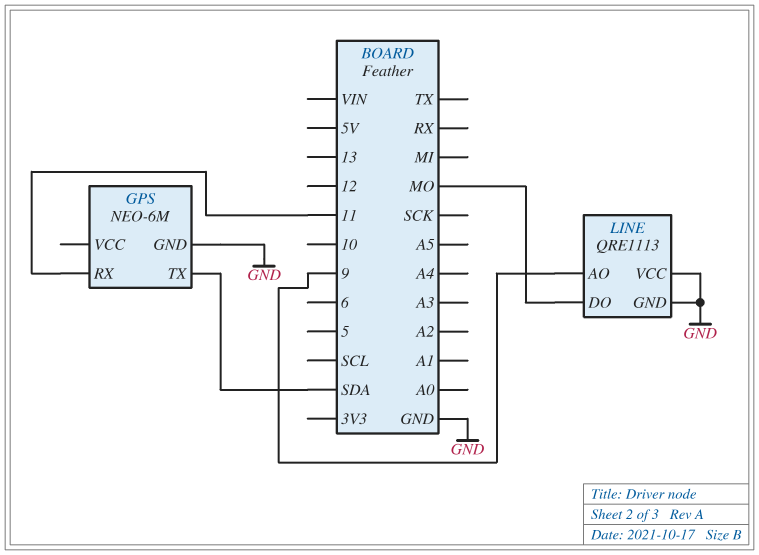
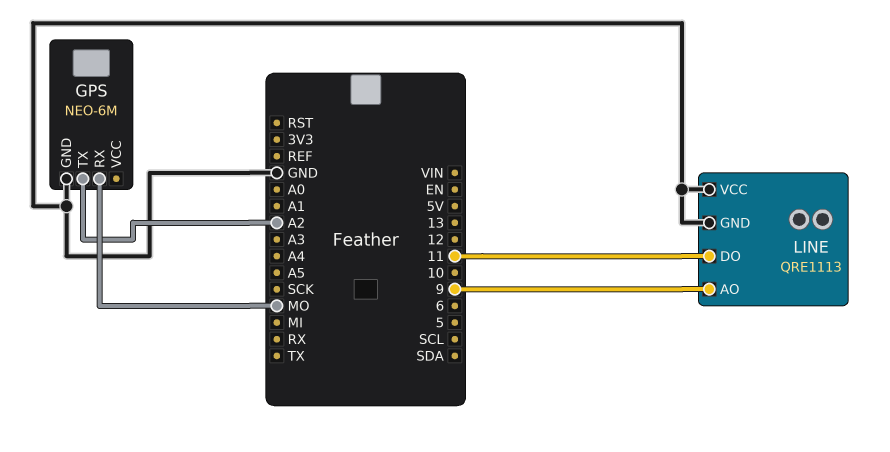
GPS pin RX: 11 -> MO
GPS pin TX: SDA -> A2
LINE pin DO: MO -> 11

